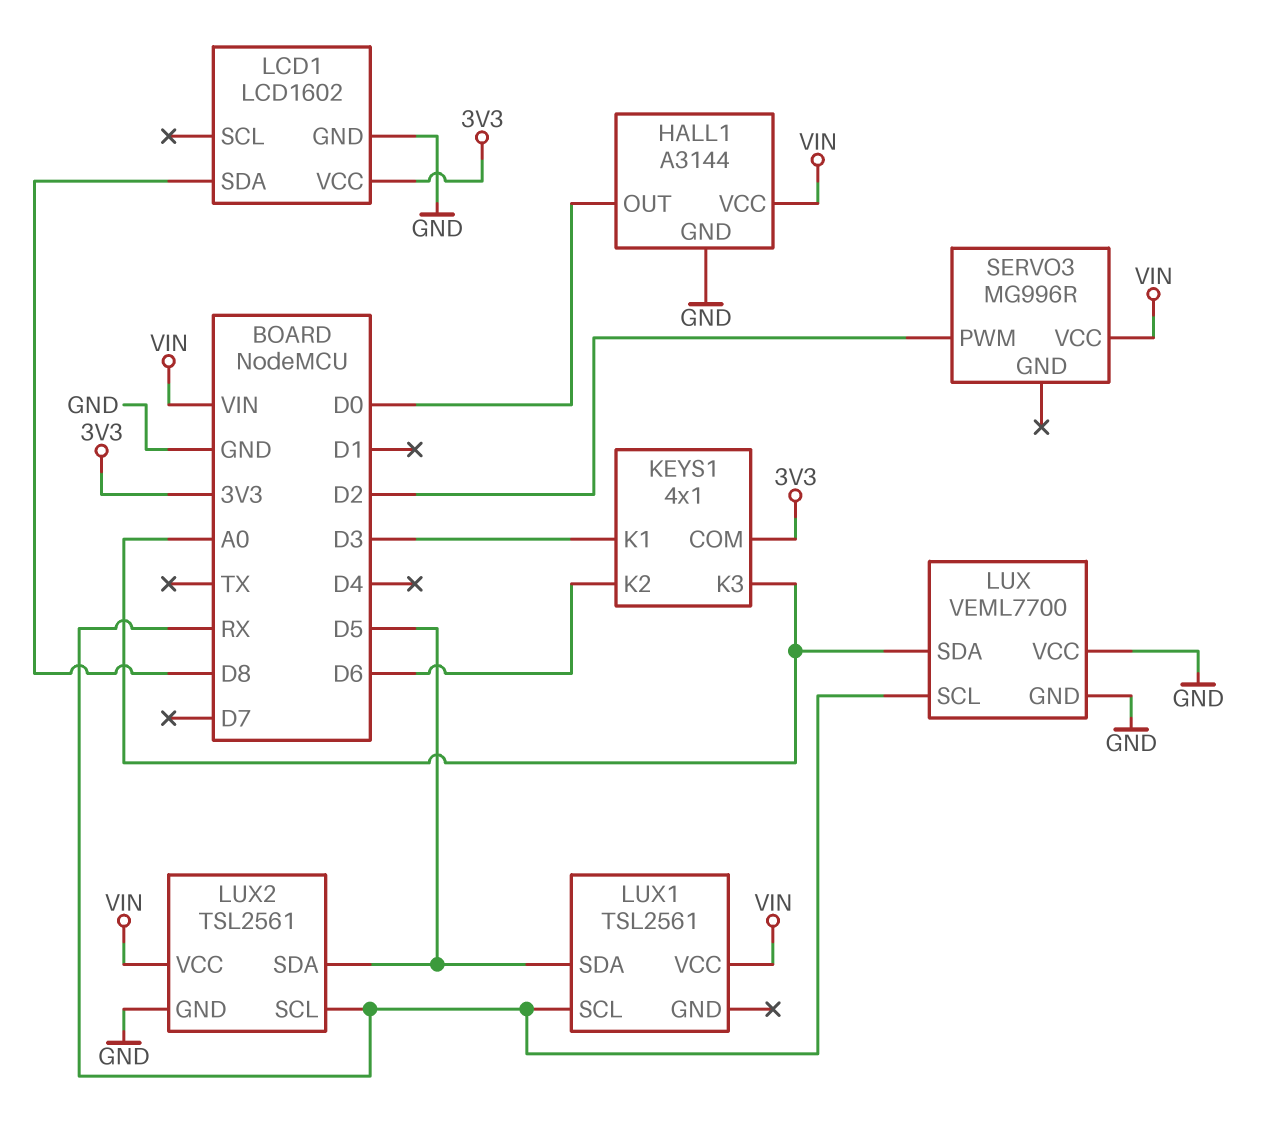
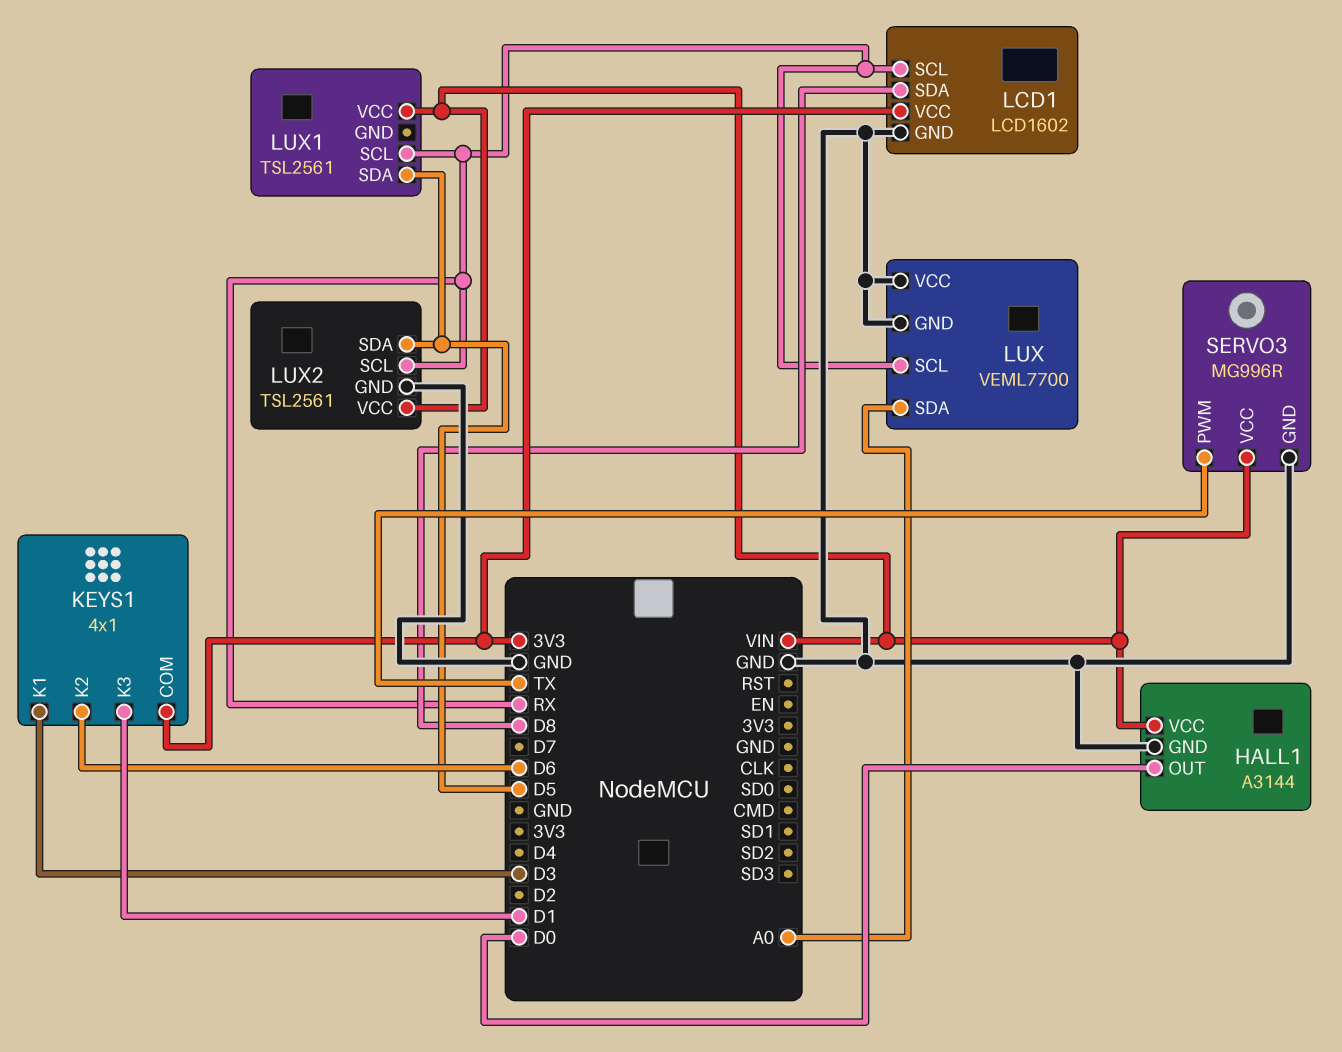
KEYS1 pin K3: A0 -> D1
LCD1 pin SCL: none -> RX
SERVO3 pin GND: none -> GND
SERVO3 pin PWM: D2 -> TX

